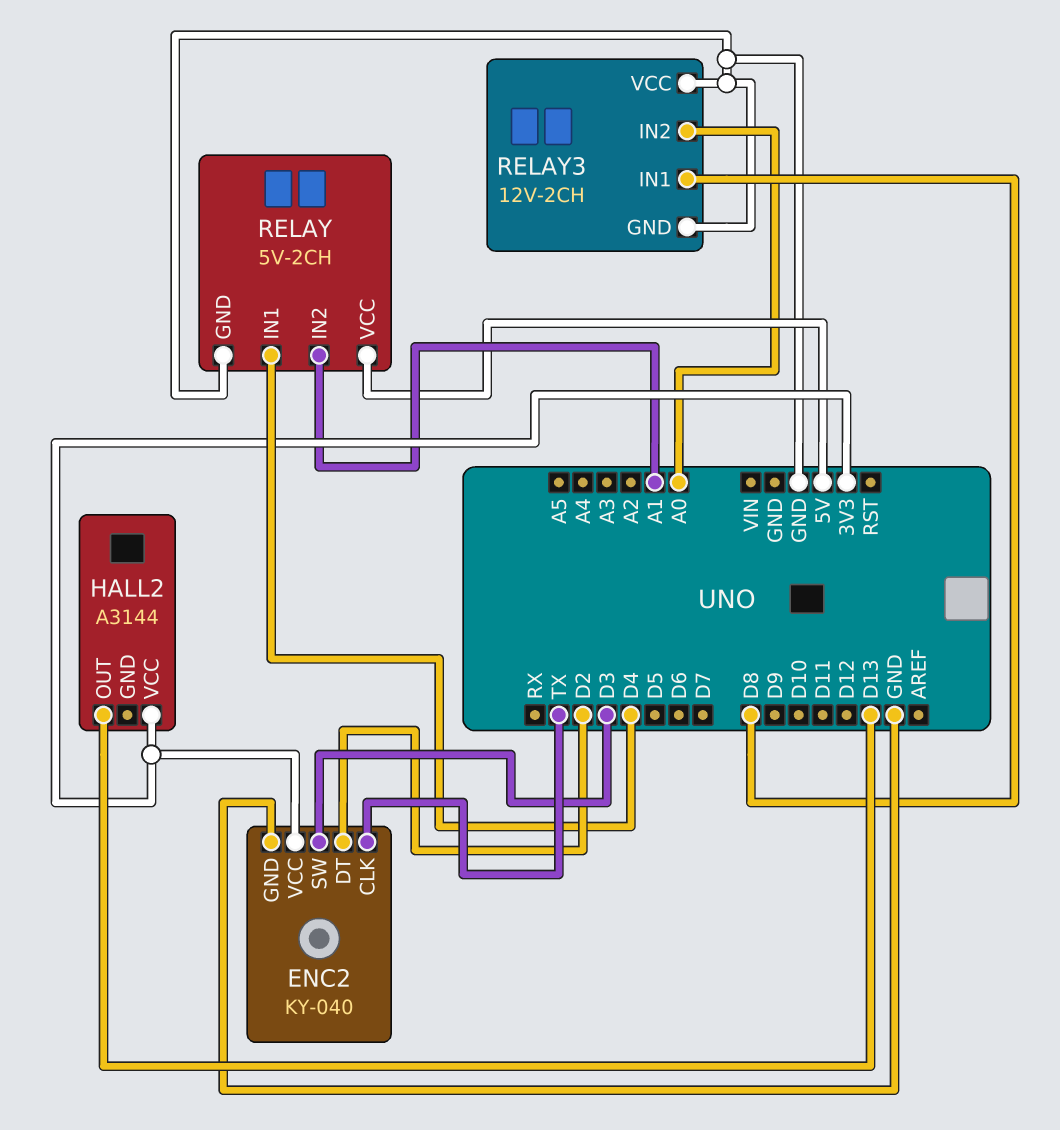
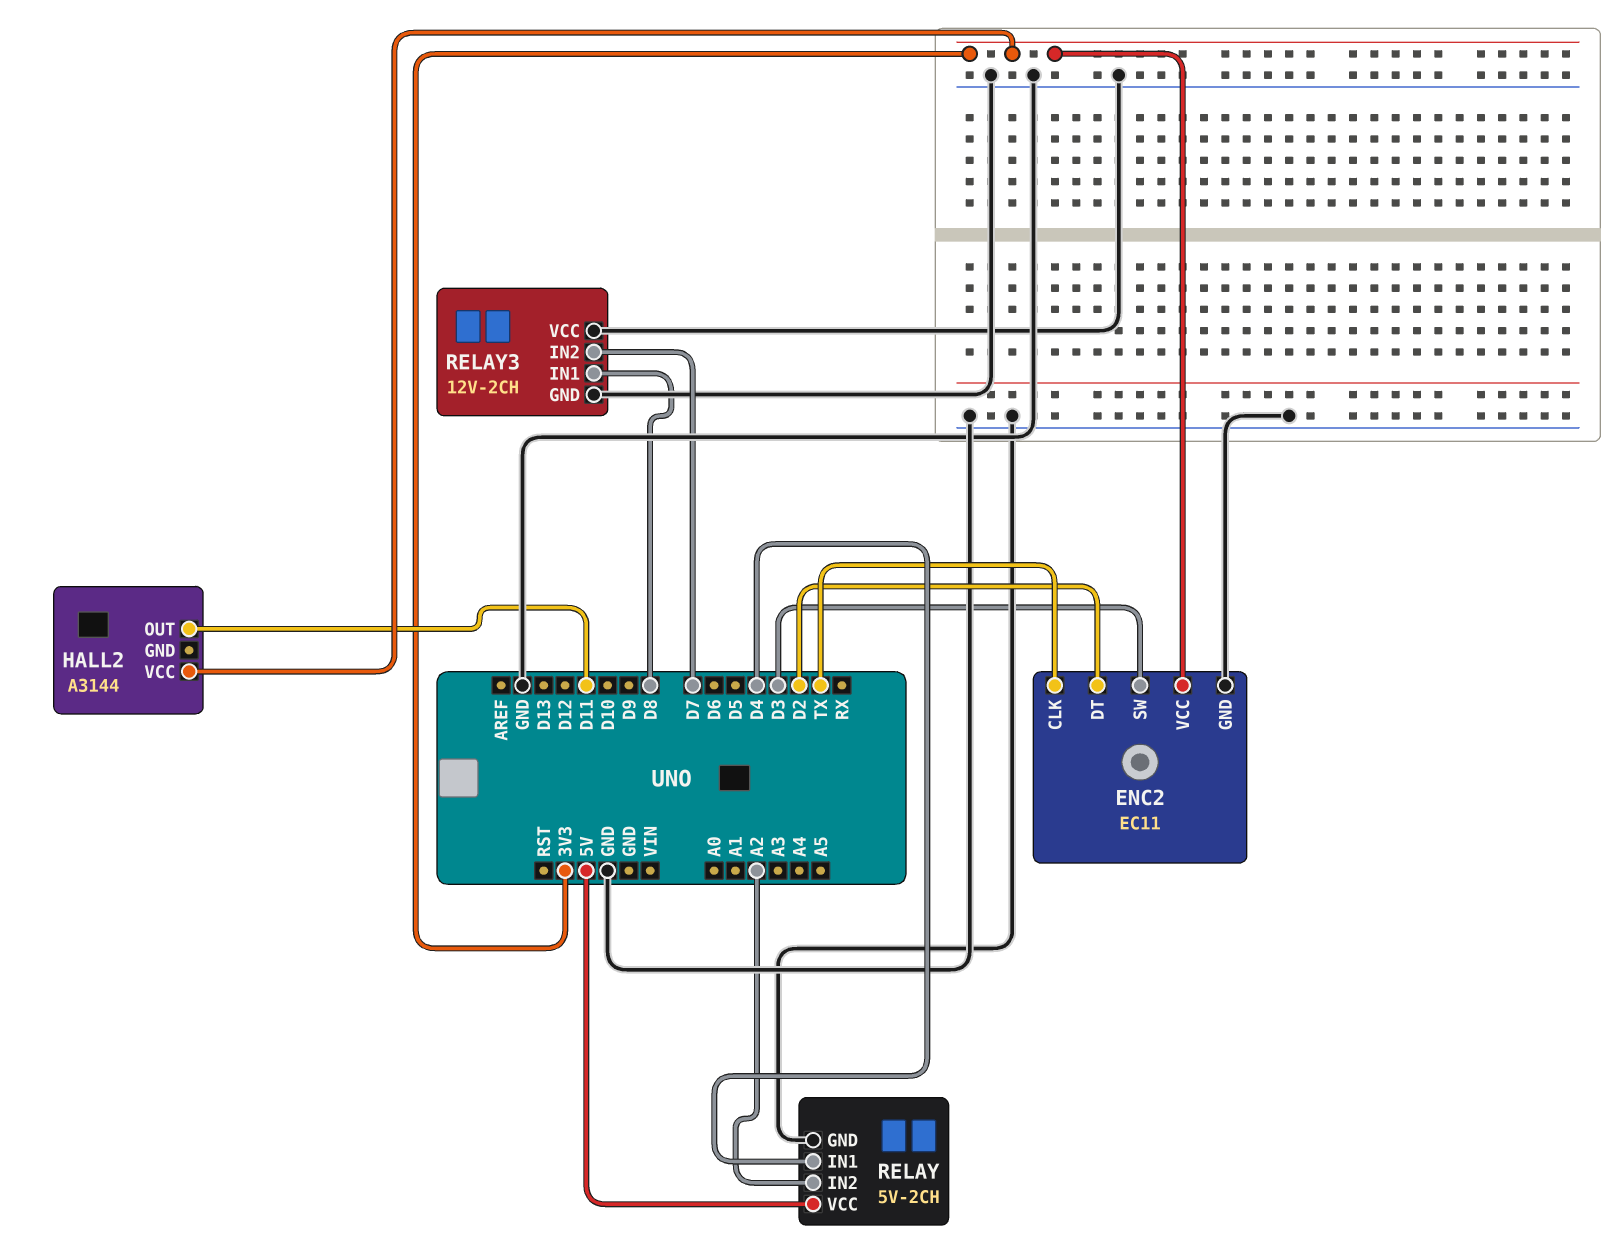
ENC2: KY-040 -> EC11
HALL2 pin OUT: D13 -> D11
RELAY pin IN2: A1 -> A2
RELAY3 pin IN2: A0 -> D7

